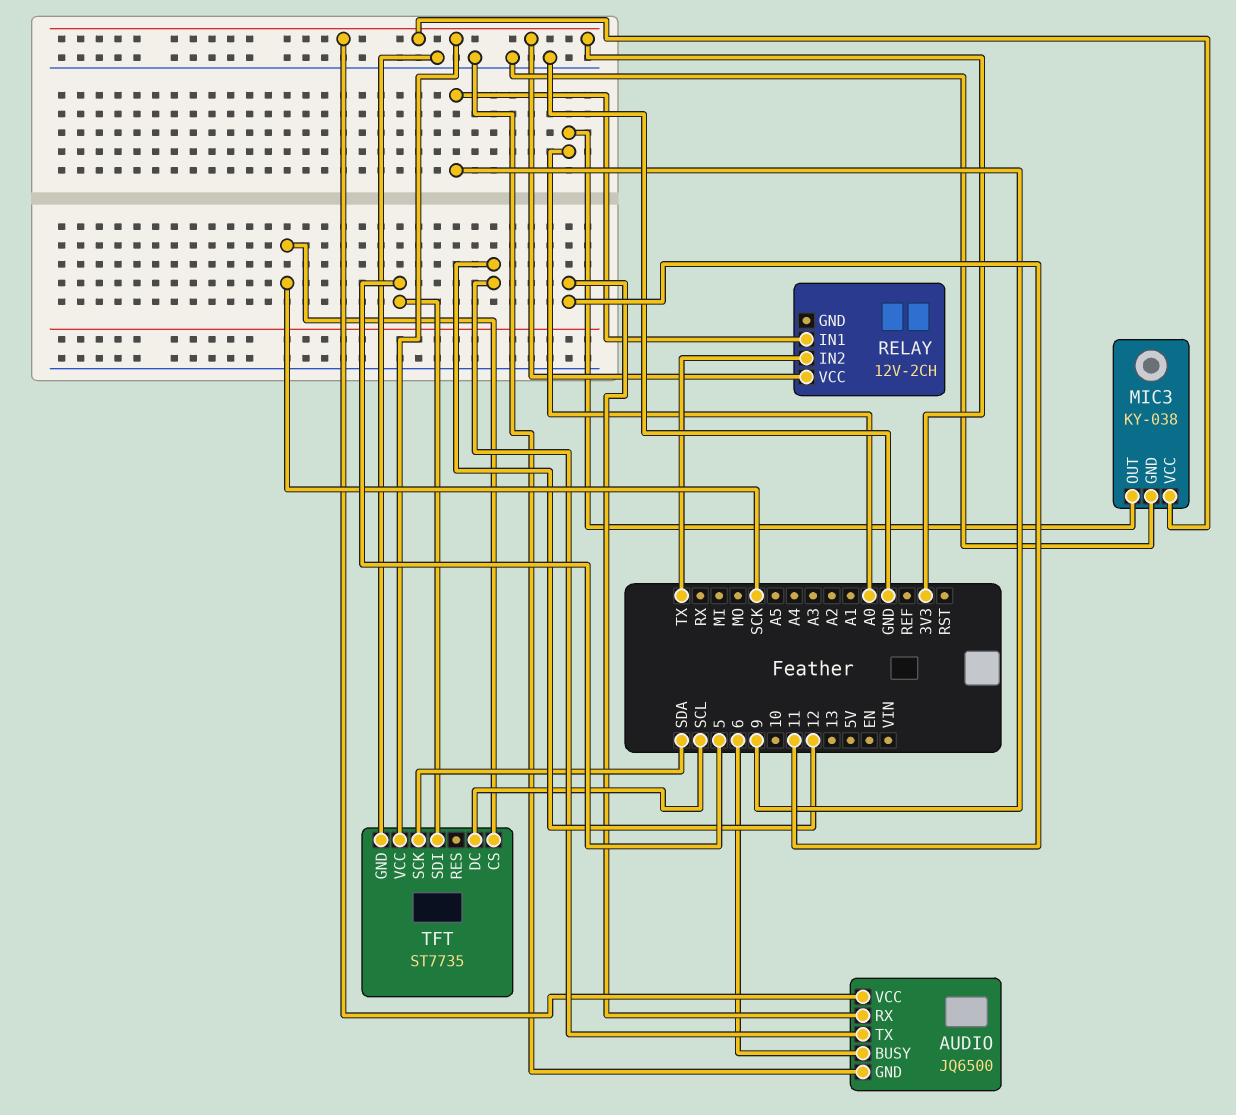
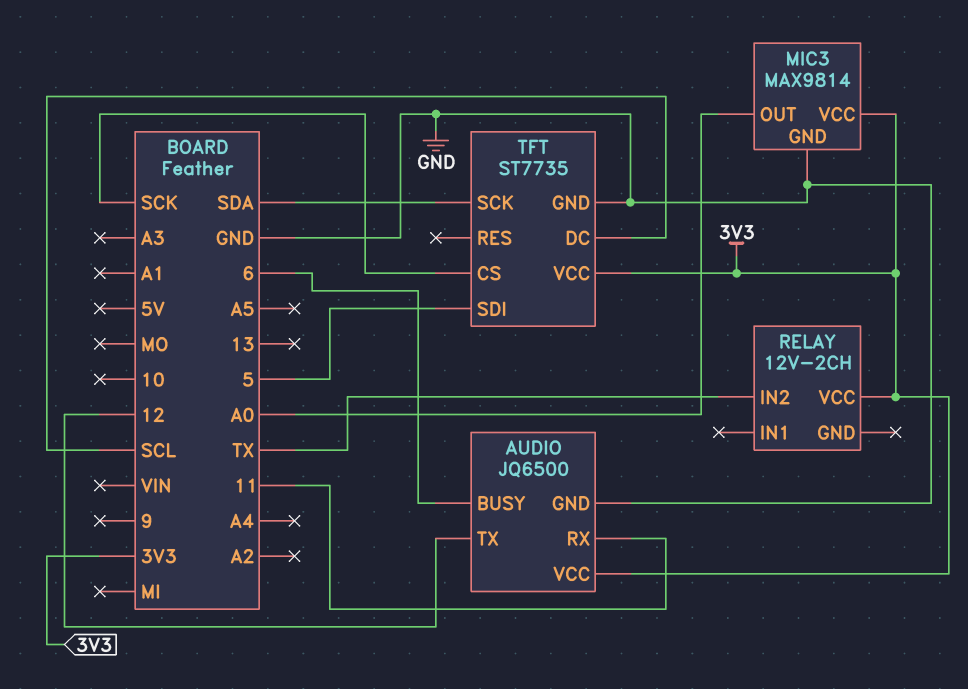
MIC3: KY-038 -> MAX9814
RELAY pin IN1: 9 -> none

